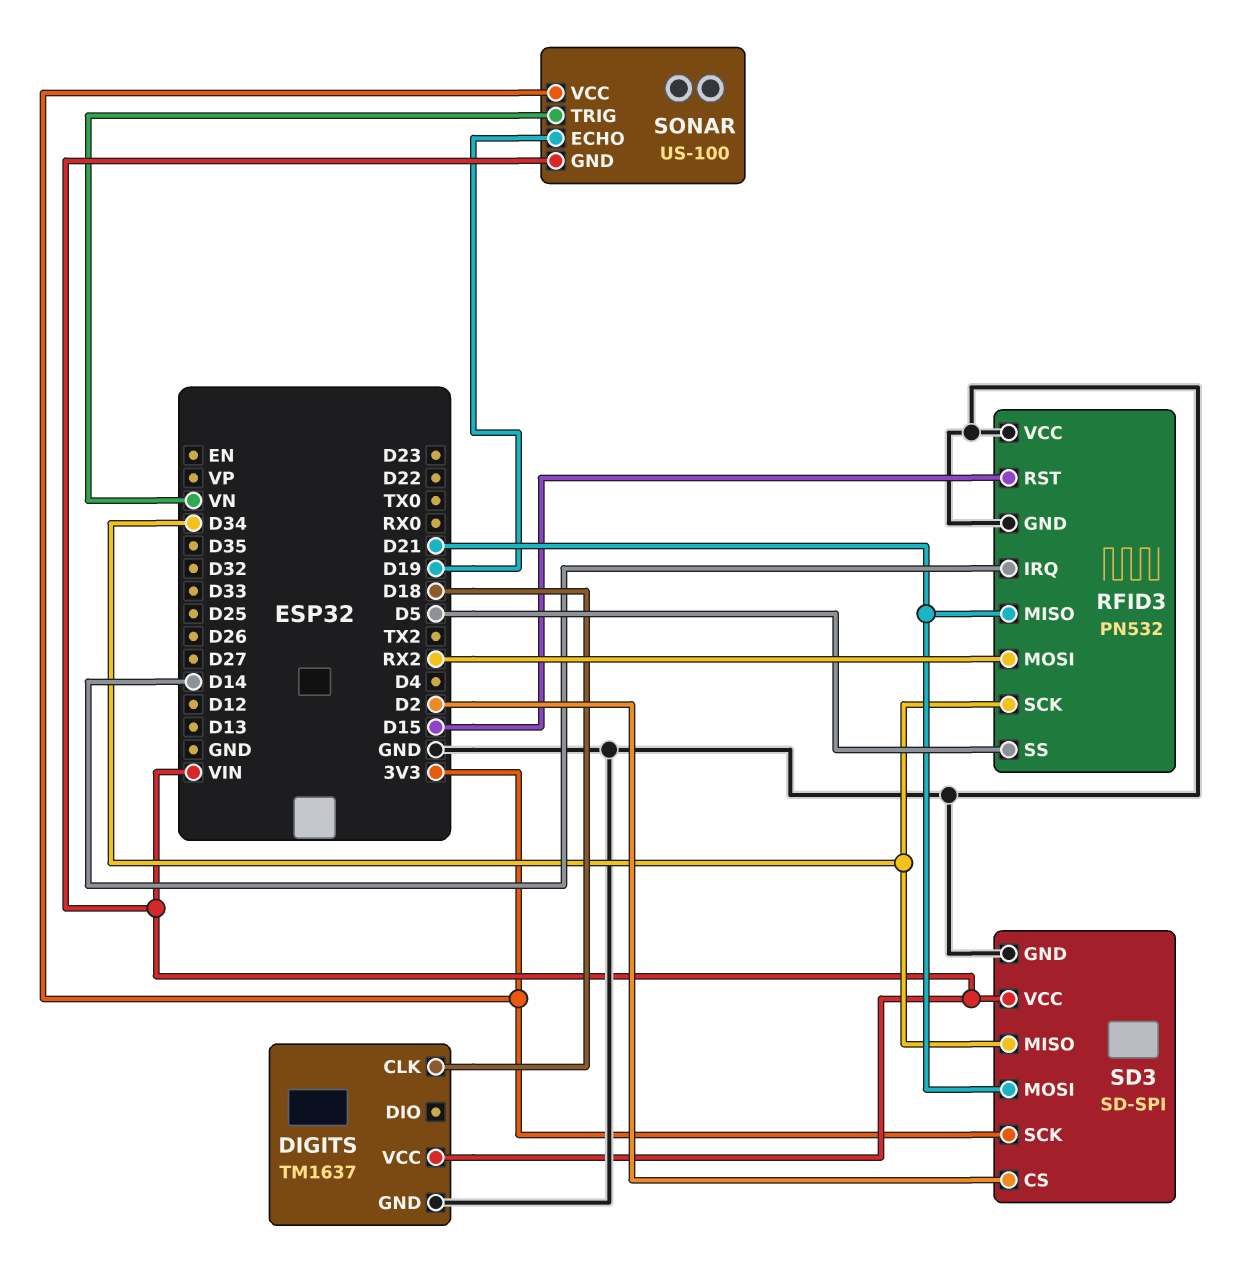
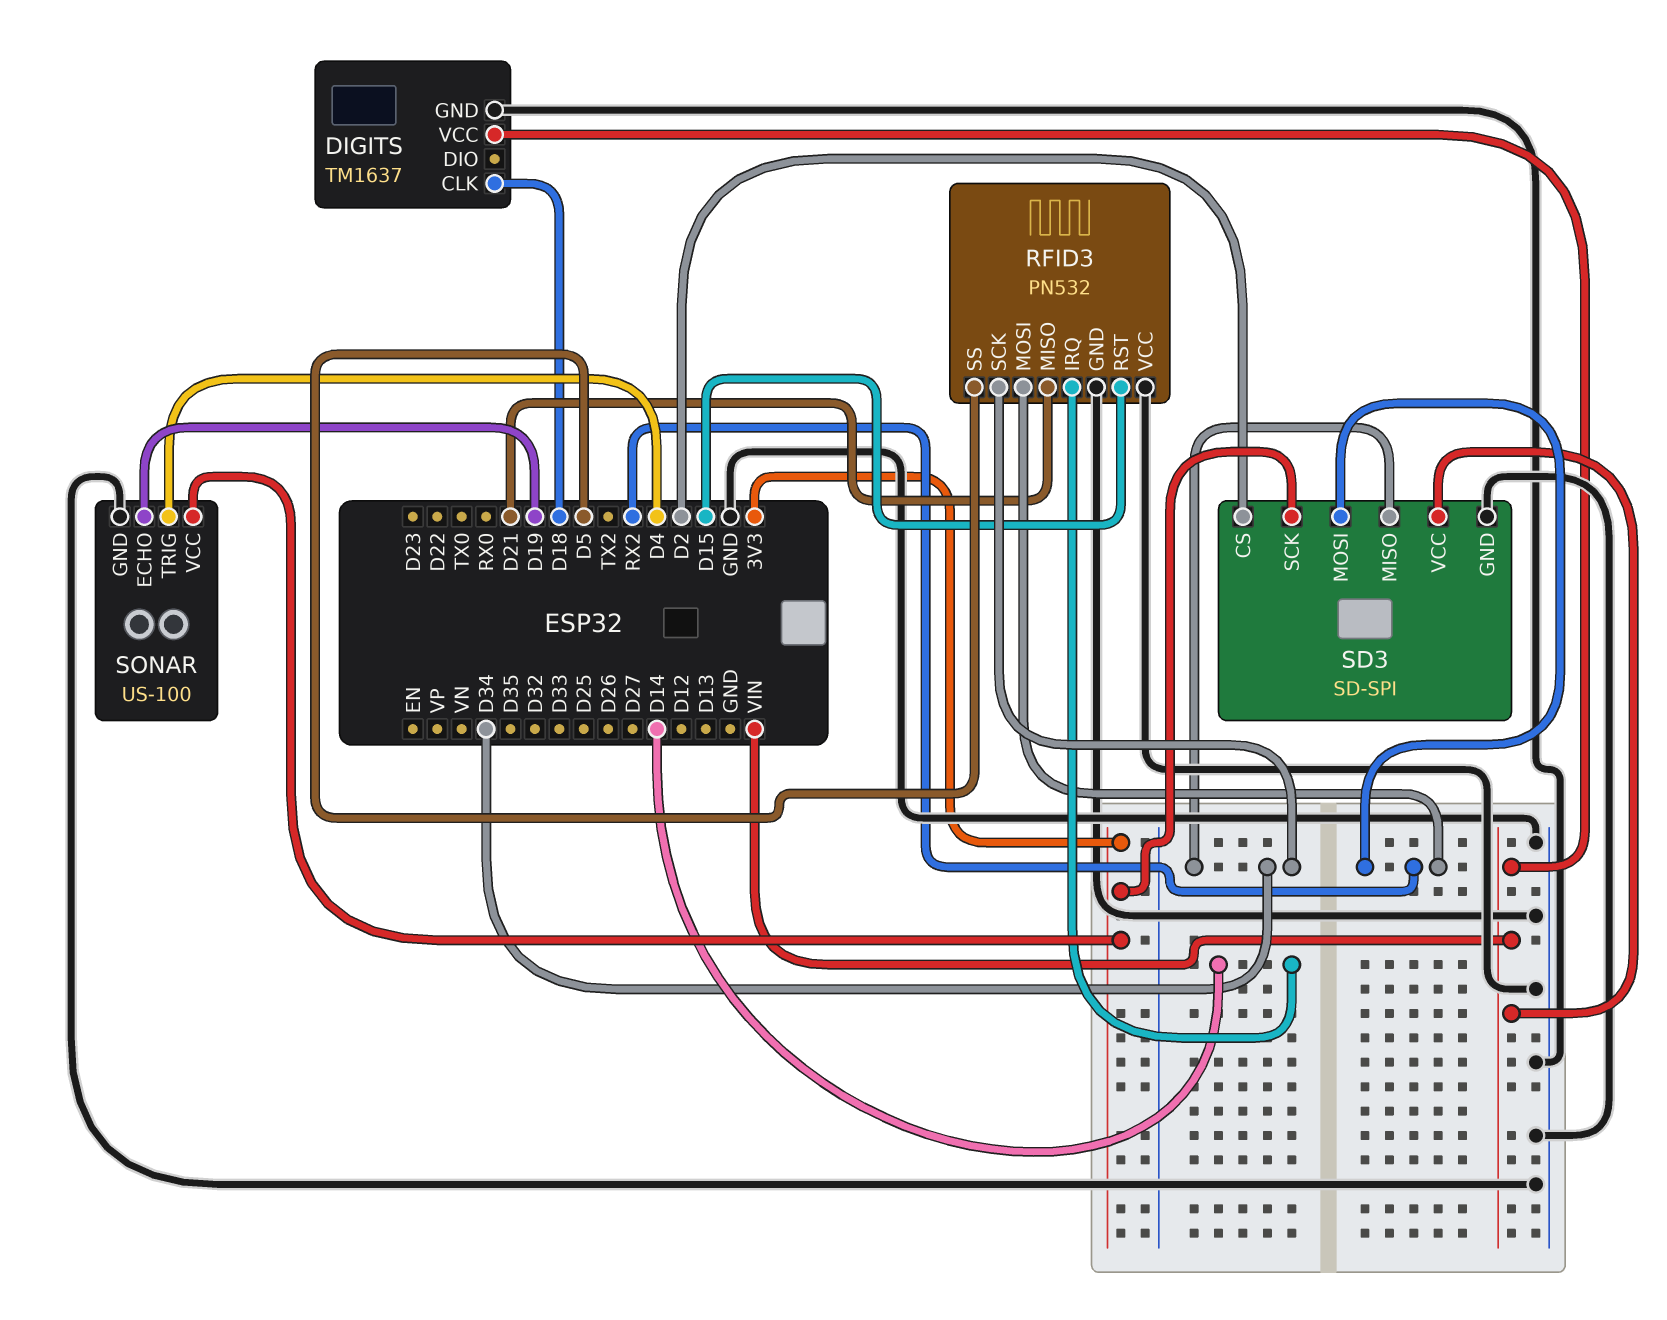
SD3 pin MOSI: D21 -> RX2
SONAR pin GND: VIN -> GND
SONAR pin TRIG: VN -> D4

